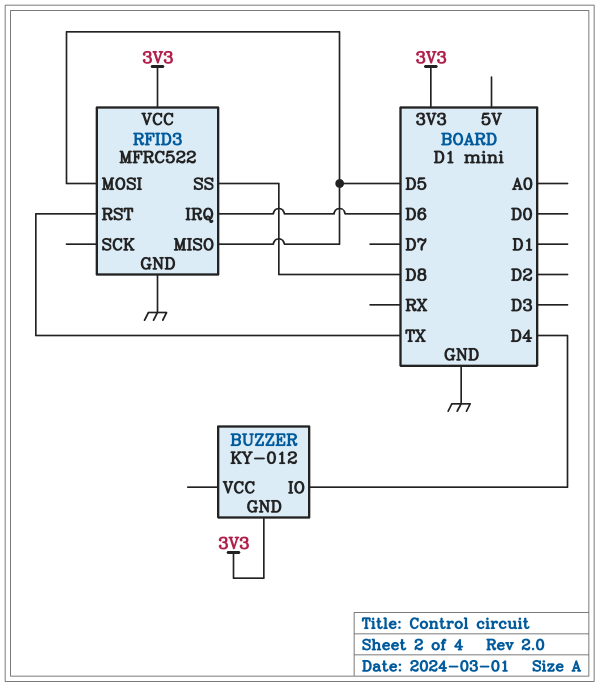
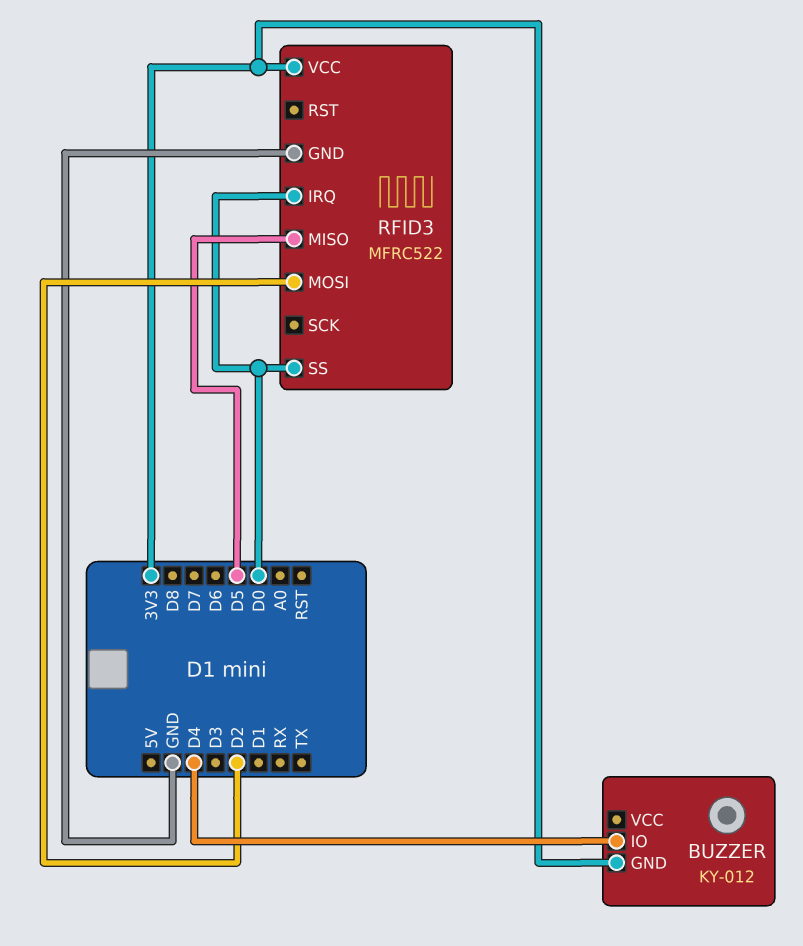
RFID3 pin IRQ: D6 -> D0
RFID3 pin MOSI: D5 -> D2
RFID3 pin RST: TX -> none
RFID3 pin SS: D8 -> D0

